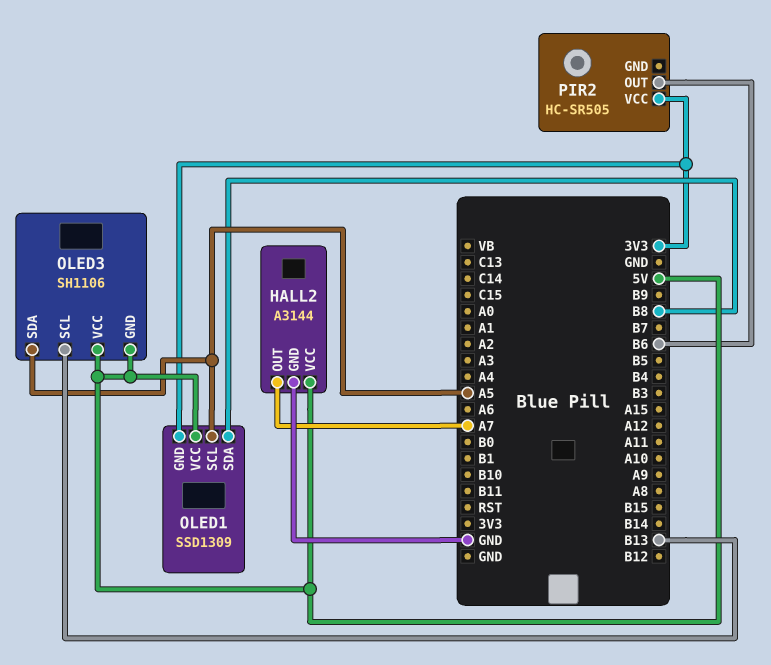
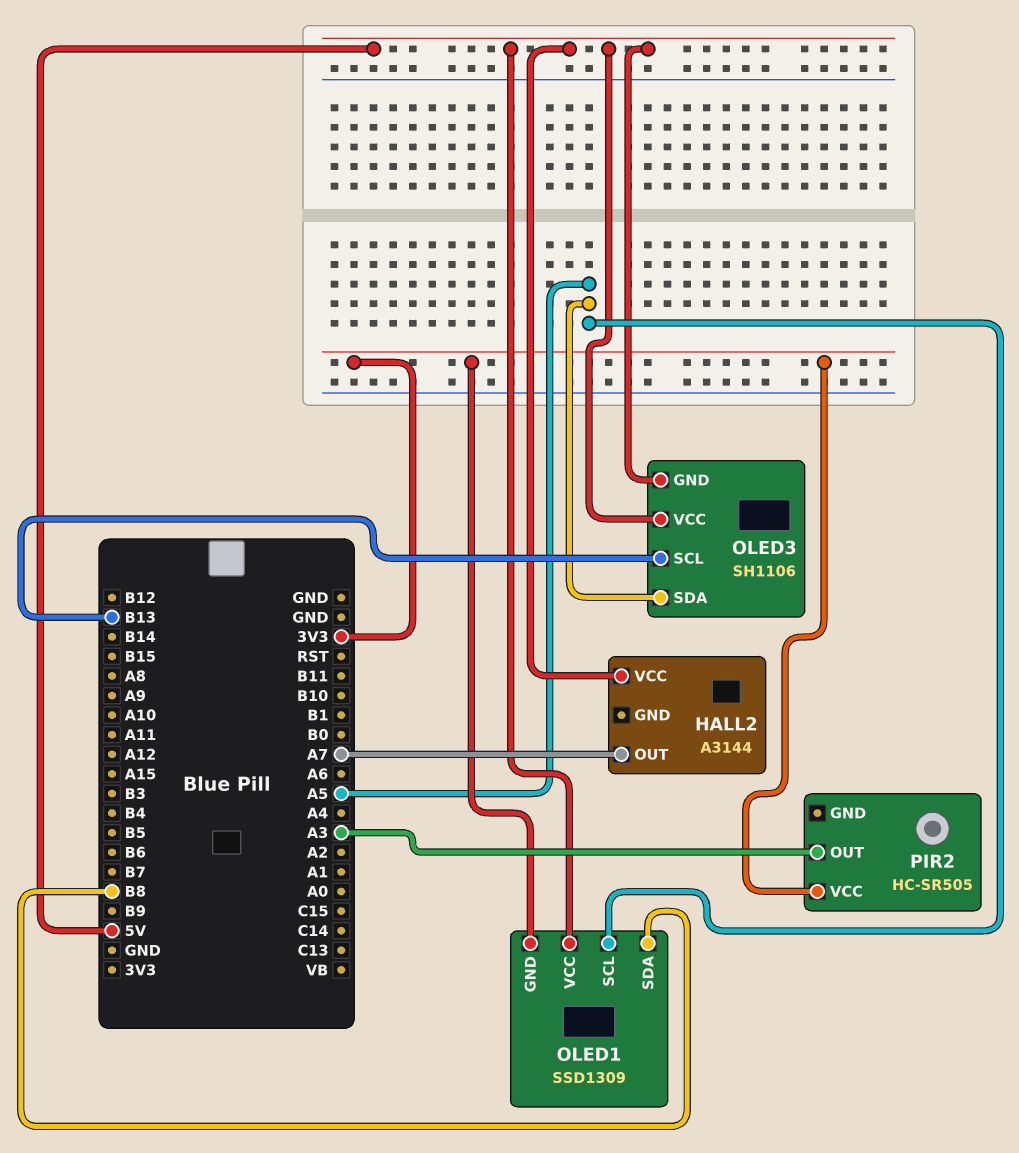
HALL2 pin GND: GND -> none
PIR2 pin OUT: B6 -> A3

